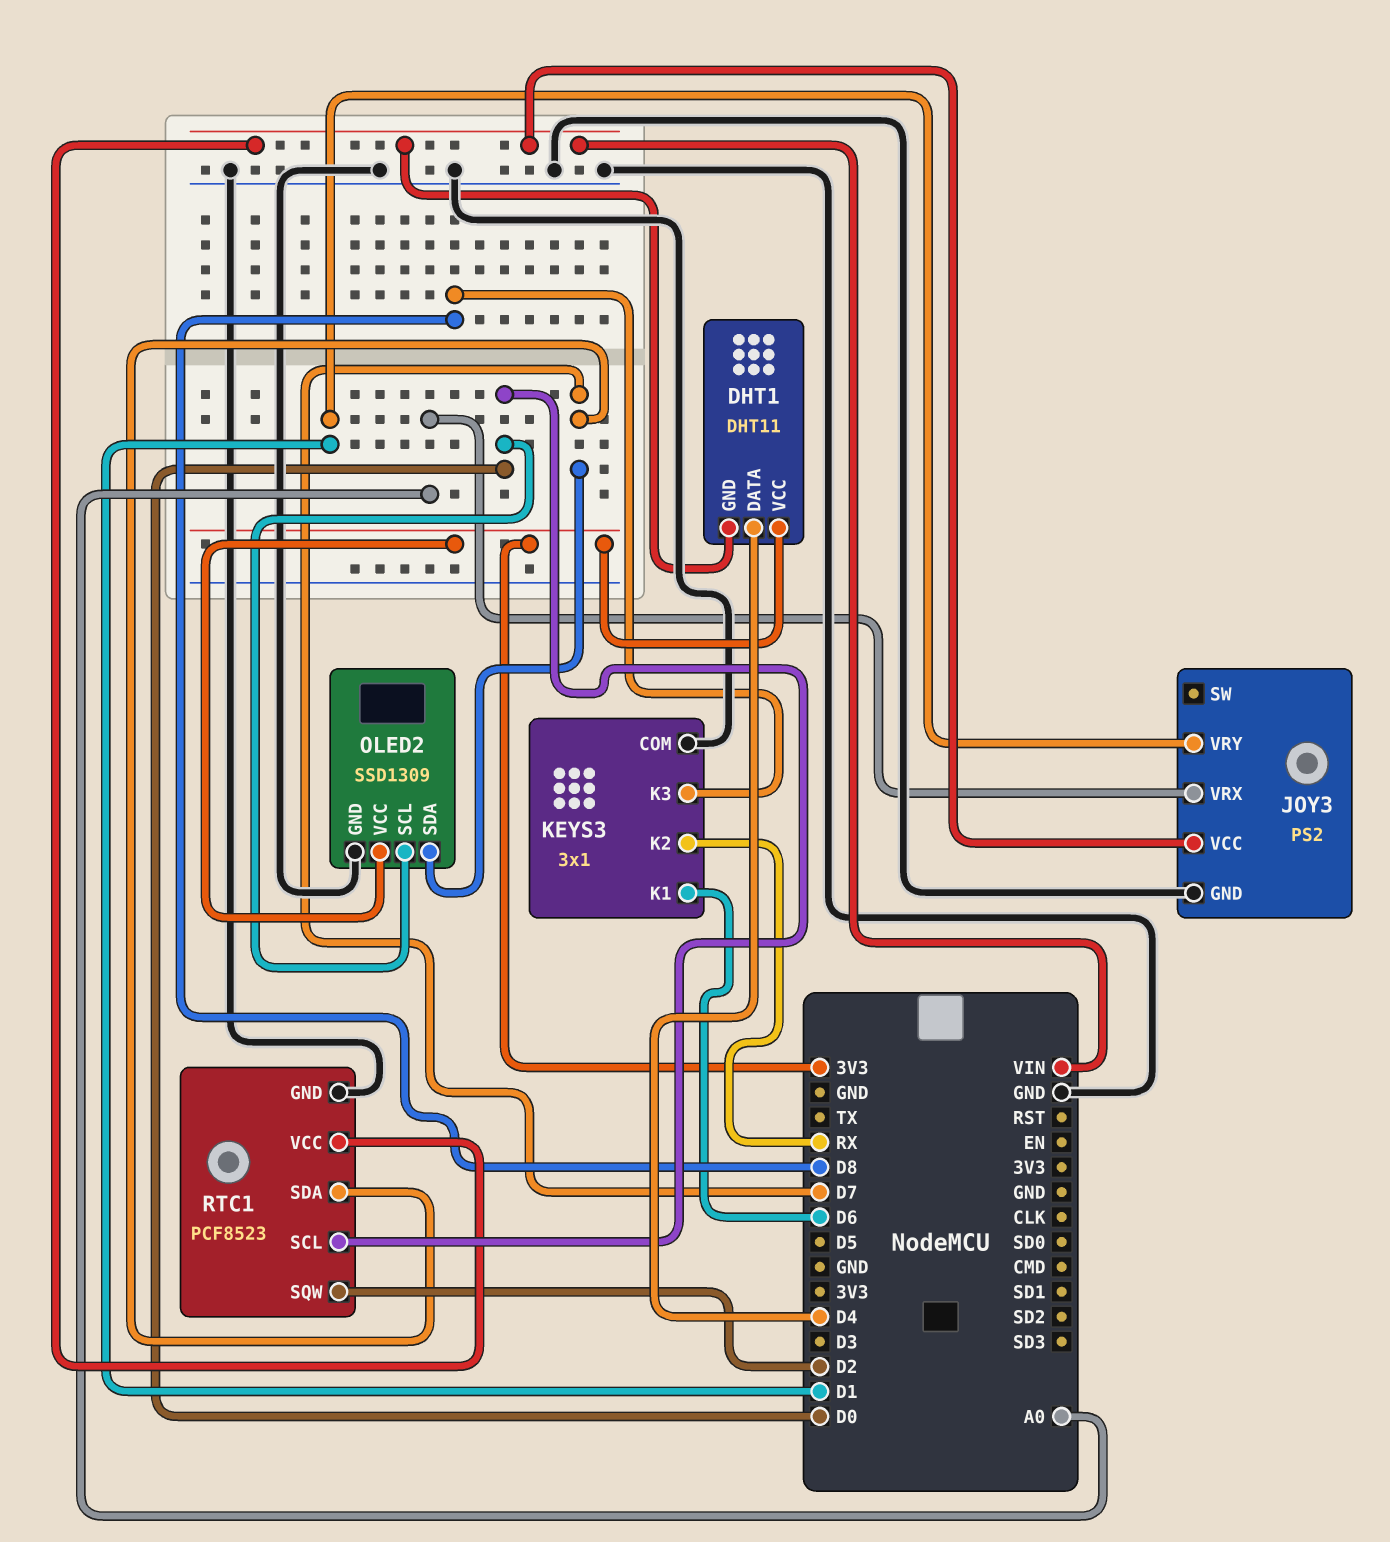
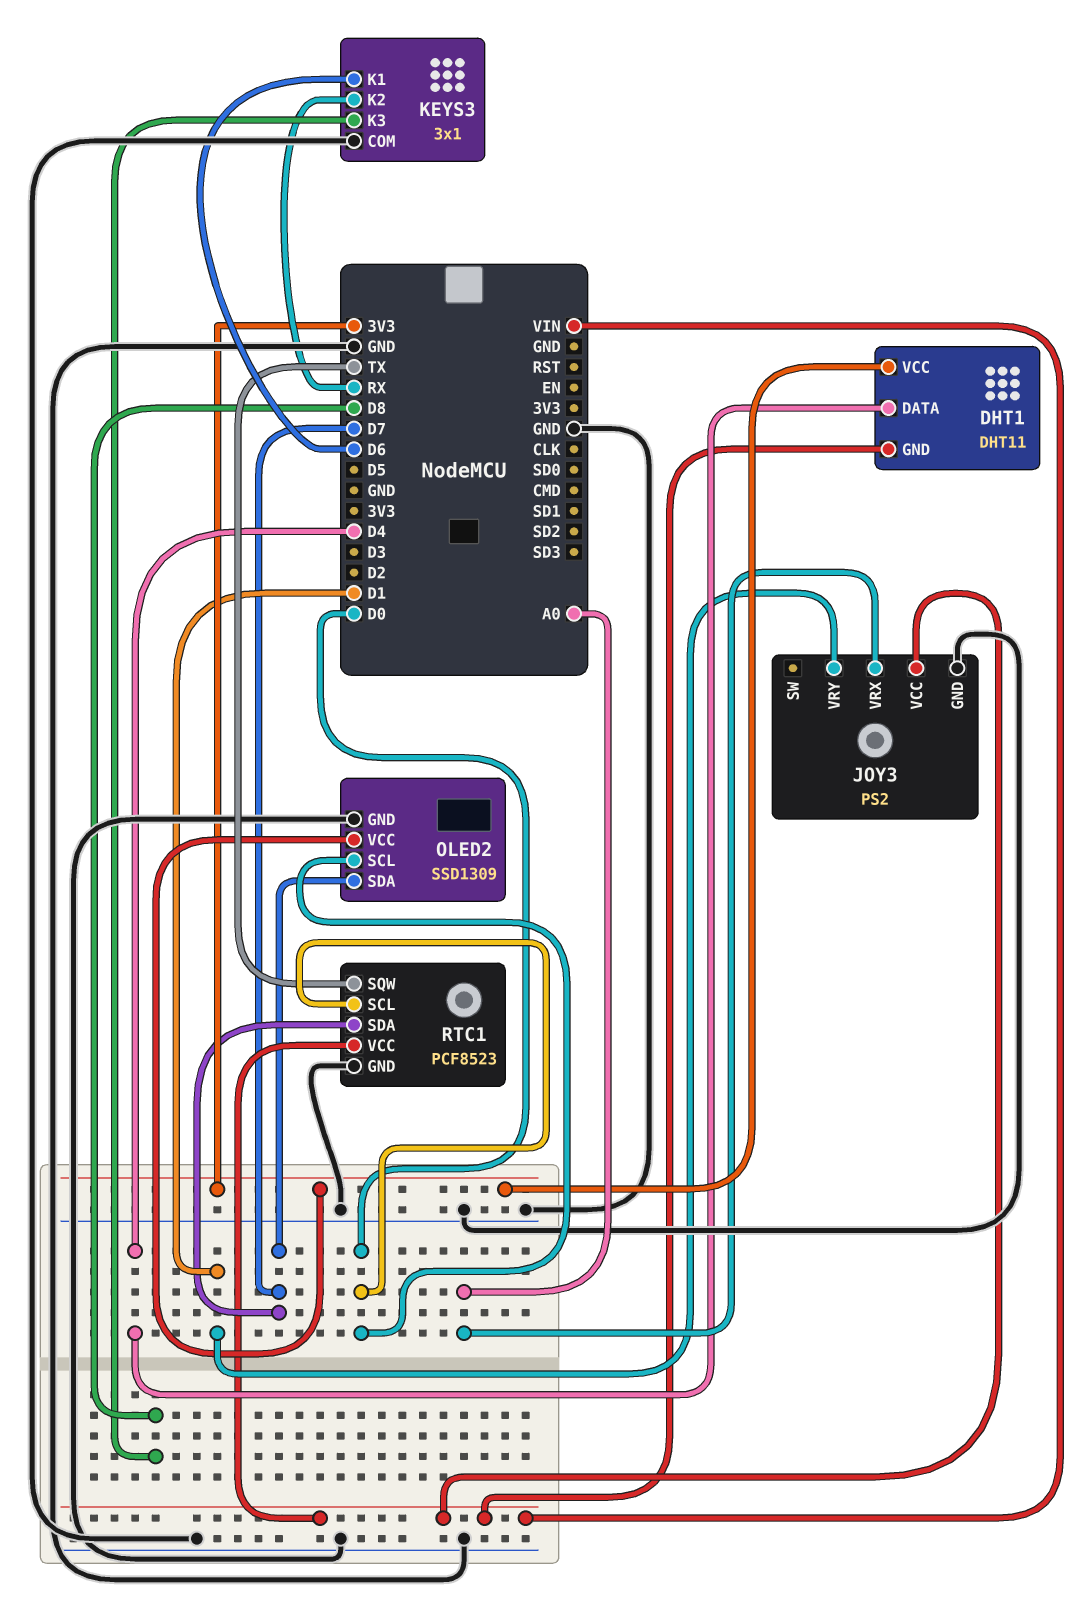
RTC1 pin SQW: D2 -> TX

